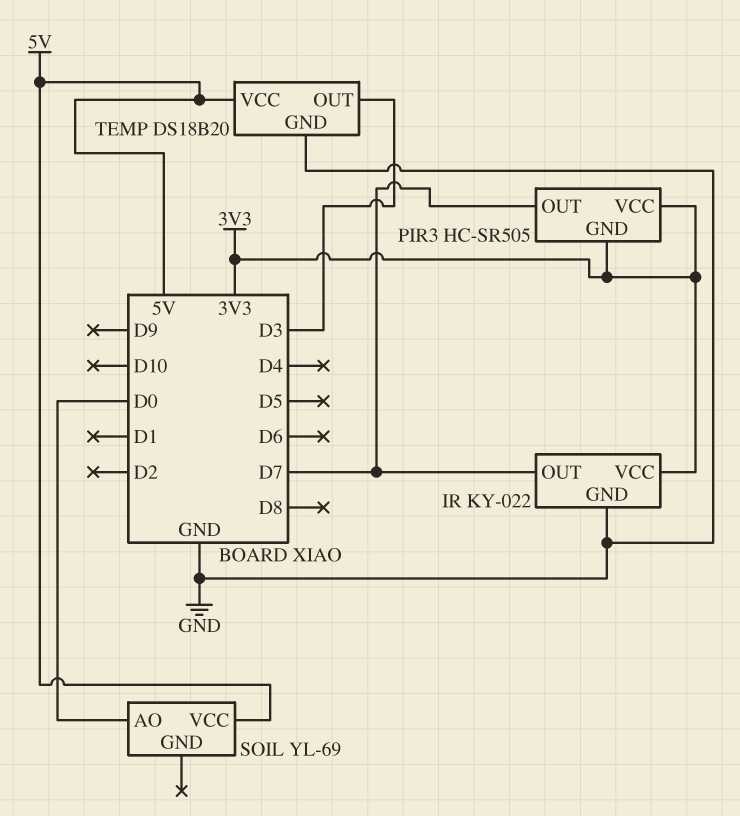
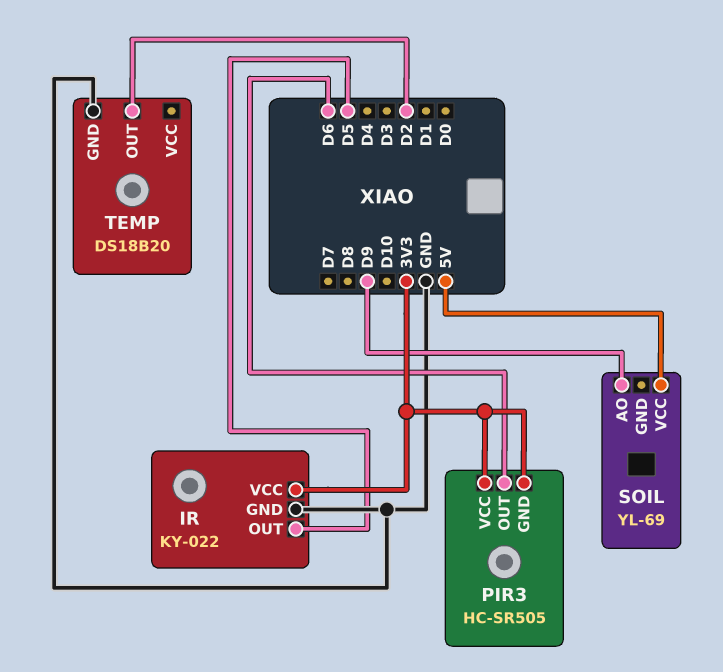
IR pin OUT: D7 -> D5
PIR3 pin OUT: D7 -> D6
SOIL pin AO: D0 -> D9
TEMP pin OUT: D3 -> D2
TEMP pin VCC: 5V -> none

